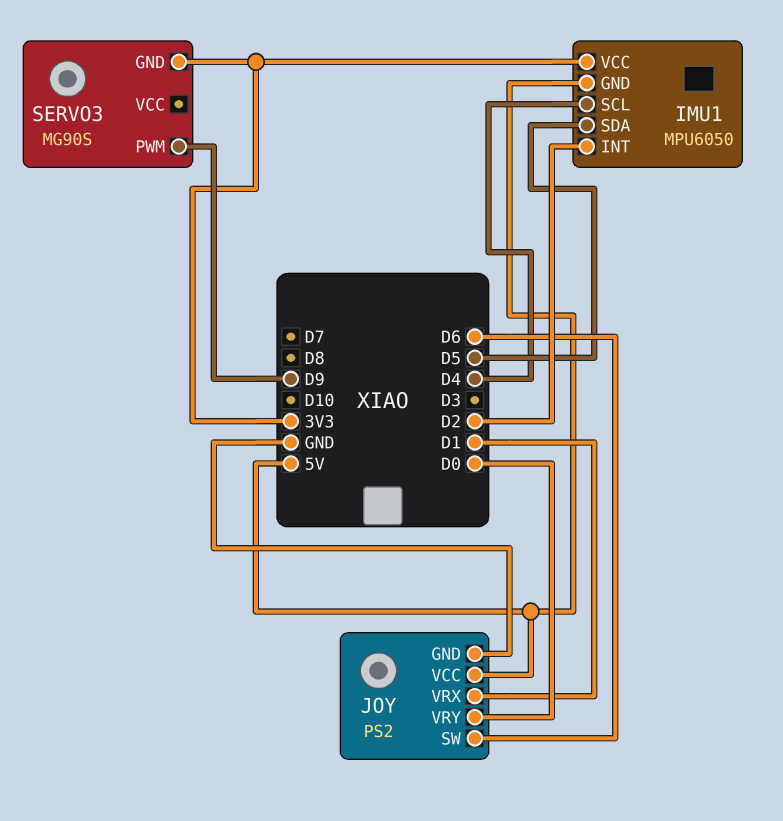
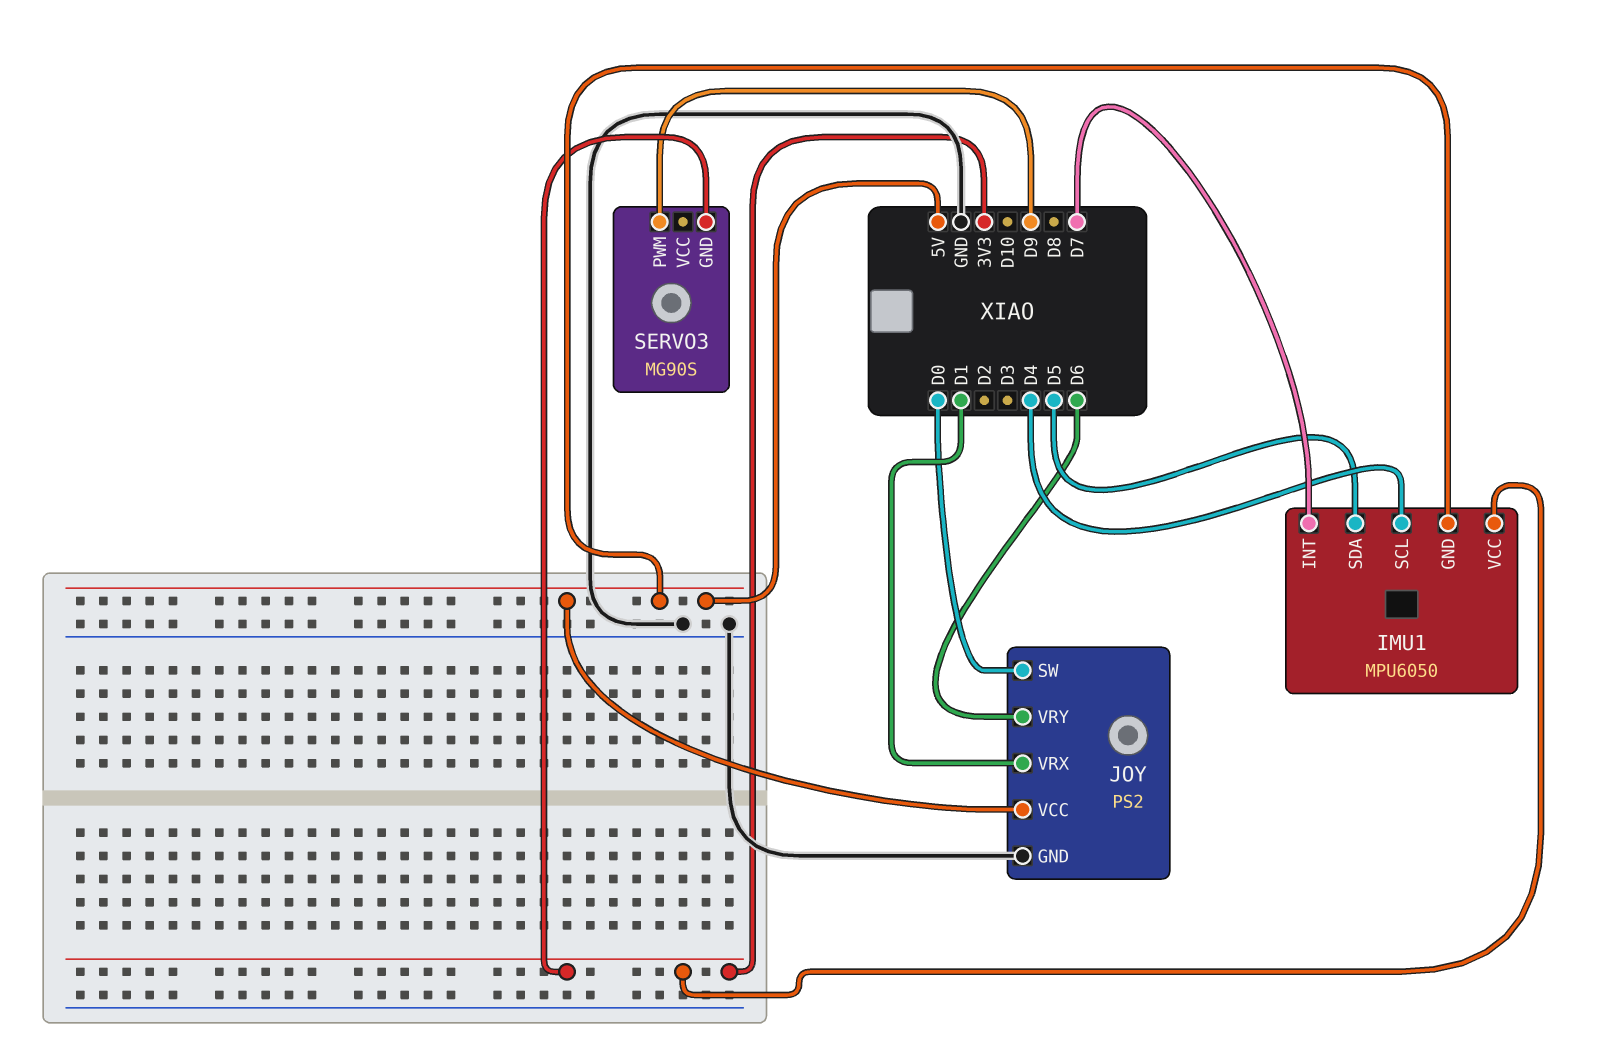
IMU1 pin INT: D2 -> D7
JOY pin SW: D6 -> D0
JOY pin VRY: D0 -> D6

